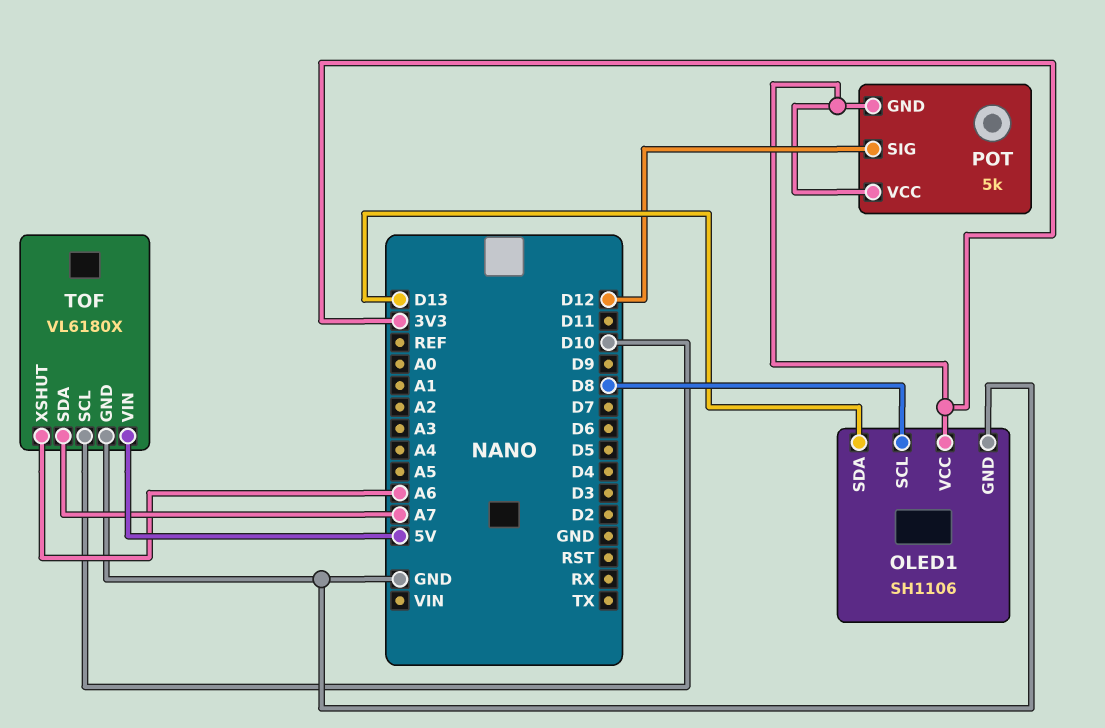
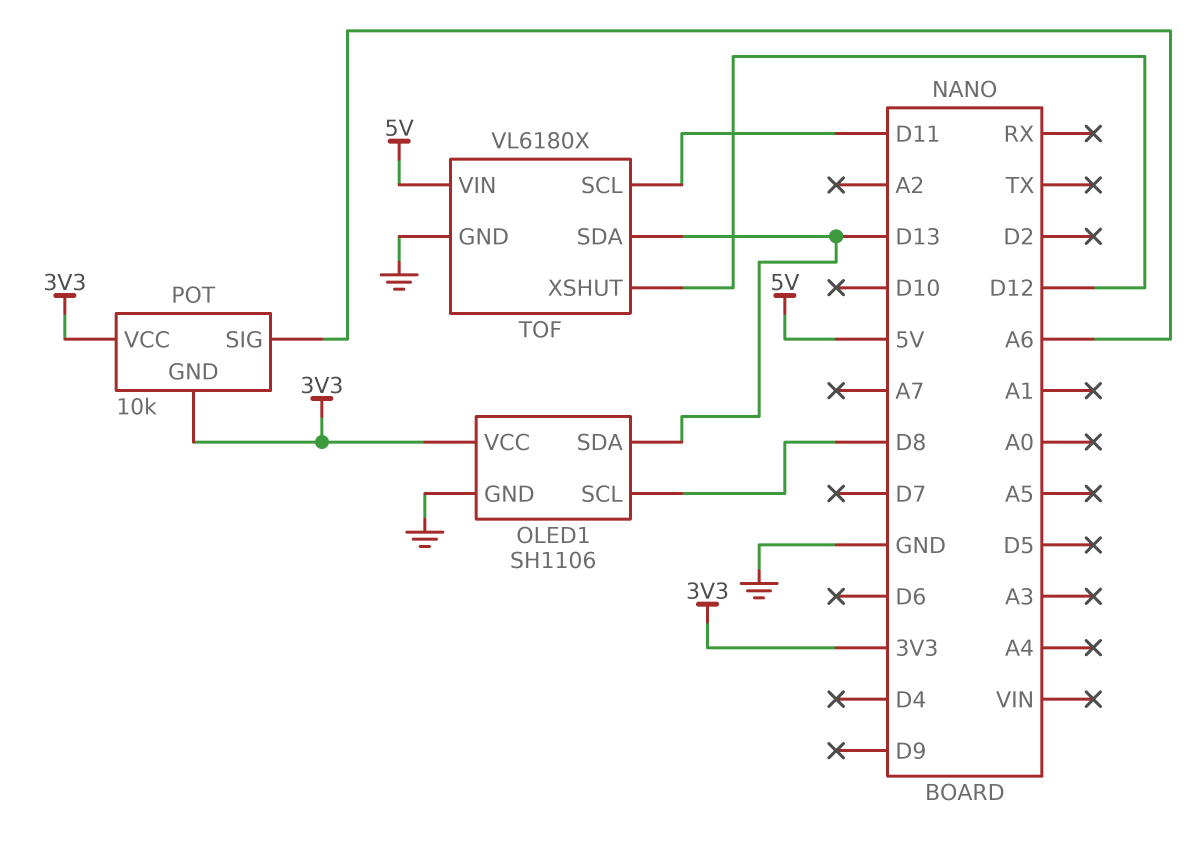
POT: 5k -> 10k
POT pin SIG: D12 -> A6
TOF pin SCL: D10 -> D11
TOF pin SDA: A7 -> D13
TOF pin XSHUT: A6 -> D12

